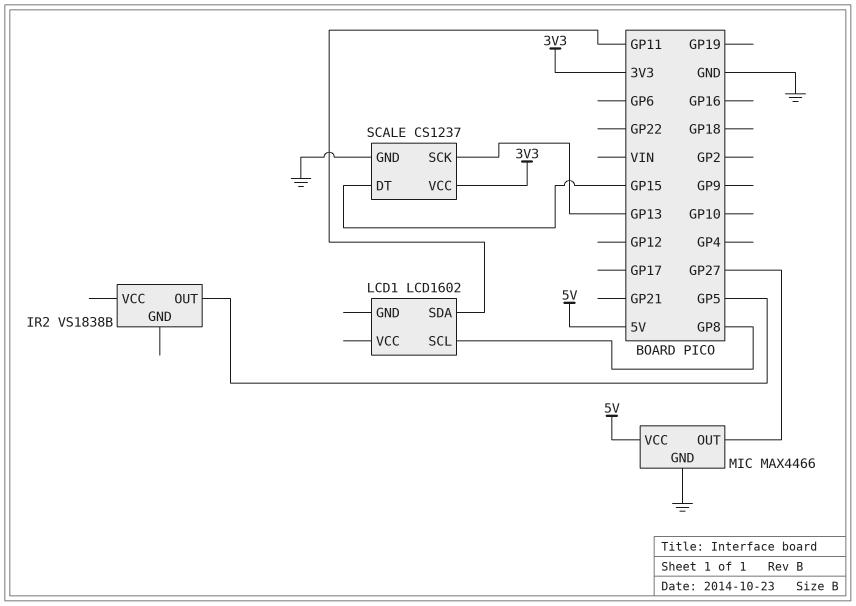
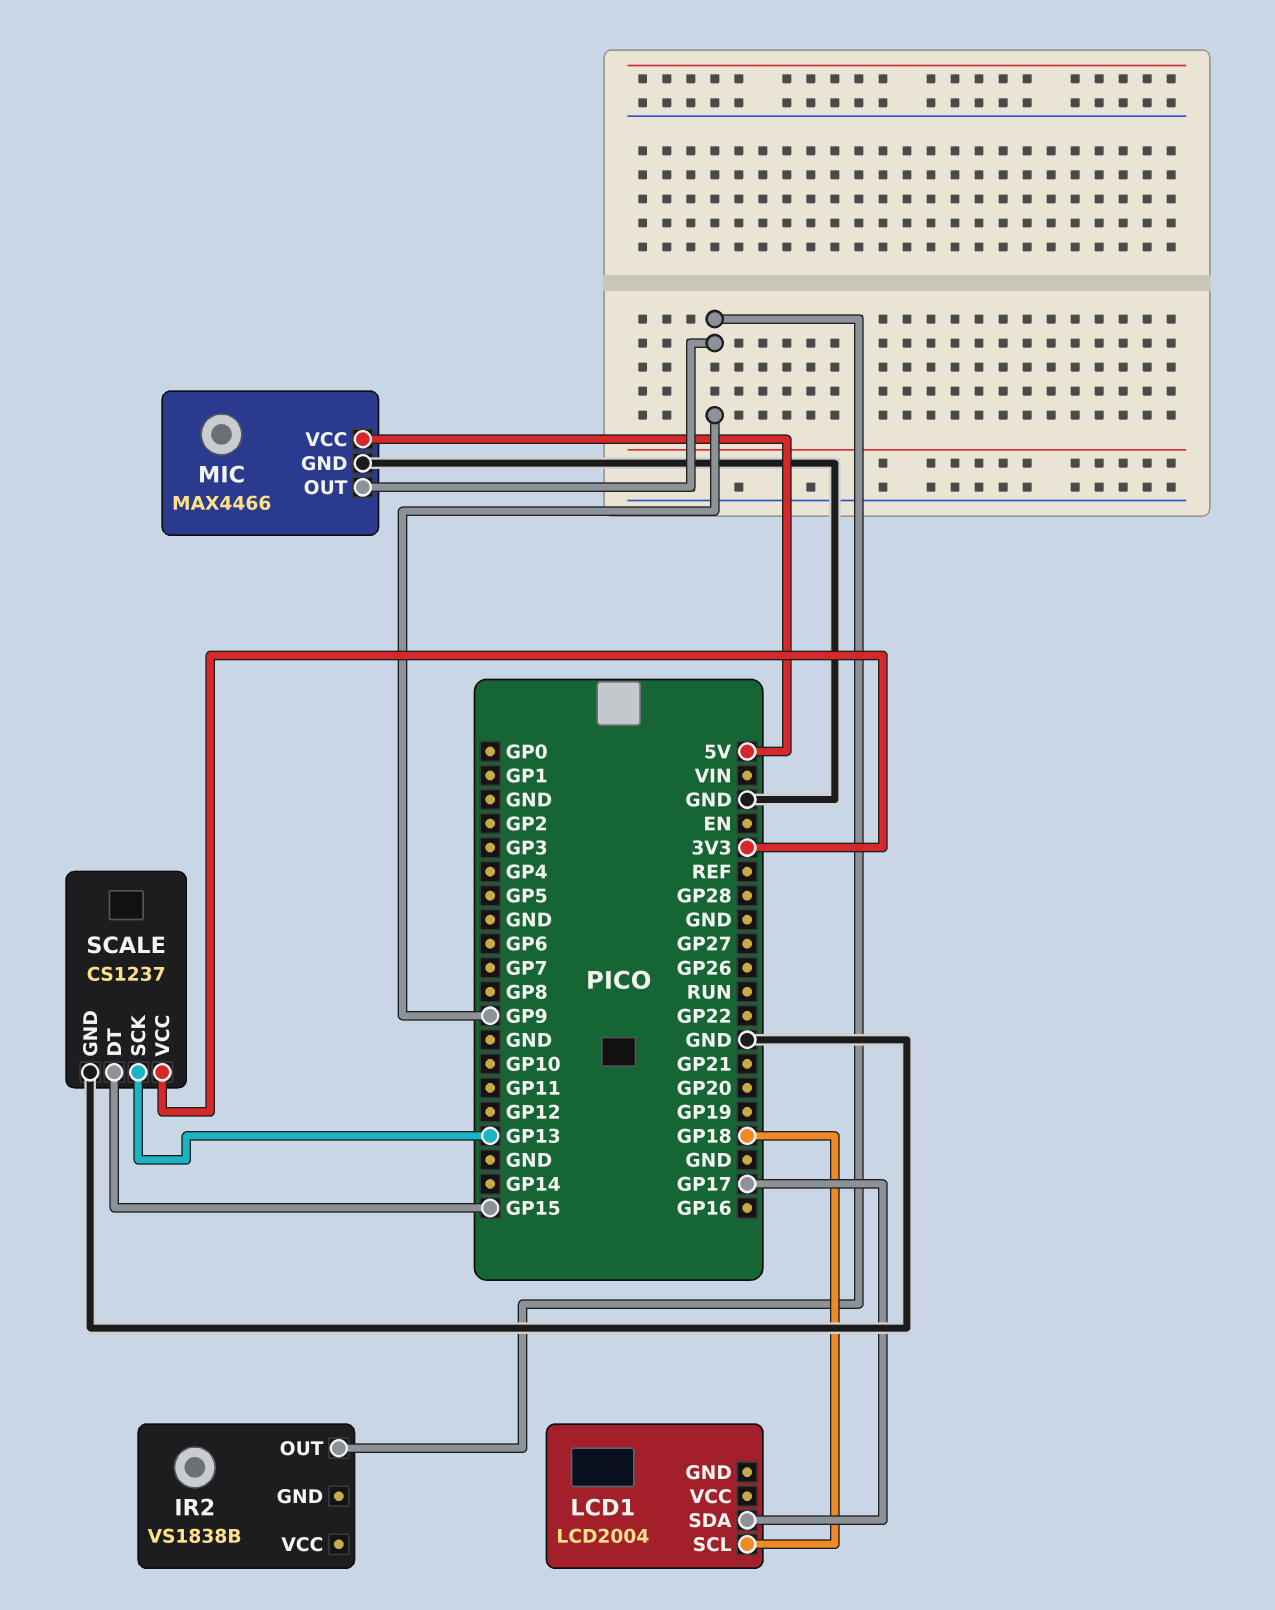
IR2 pin OUT: GP5 -> GP9
LCD1: LCD1602 -> LCD2004
LCD1 pin SCL: GP8 -> GP18
LCD1 pin SDA: GP11 -> GP17
MIC pin OUT: GP27 -> GP9

